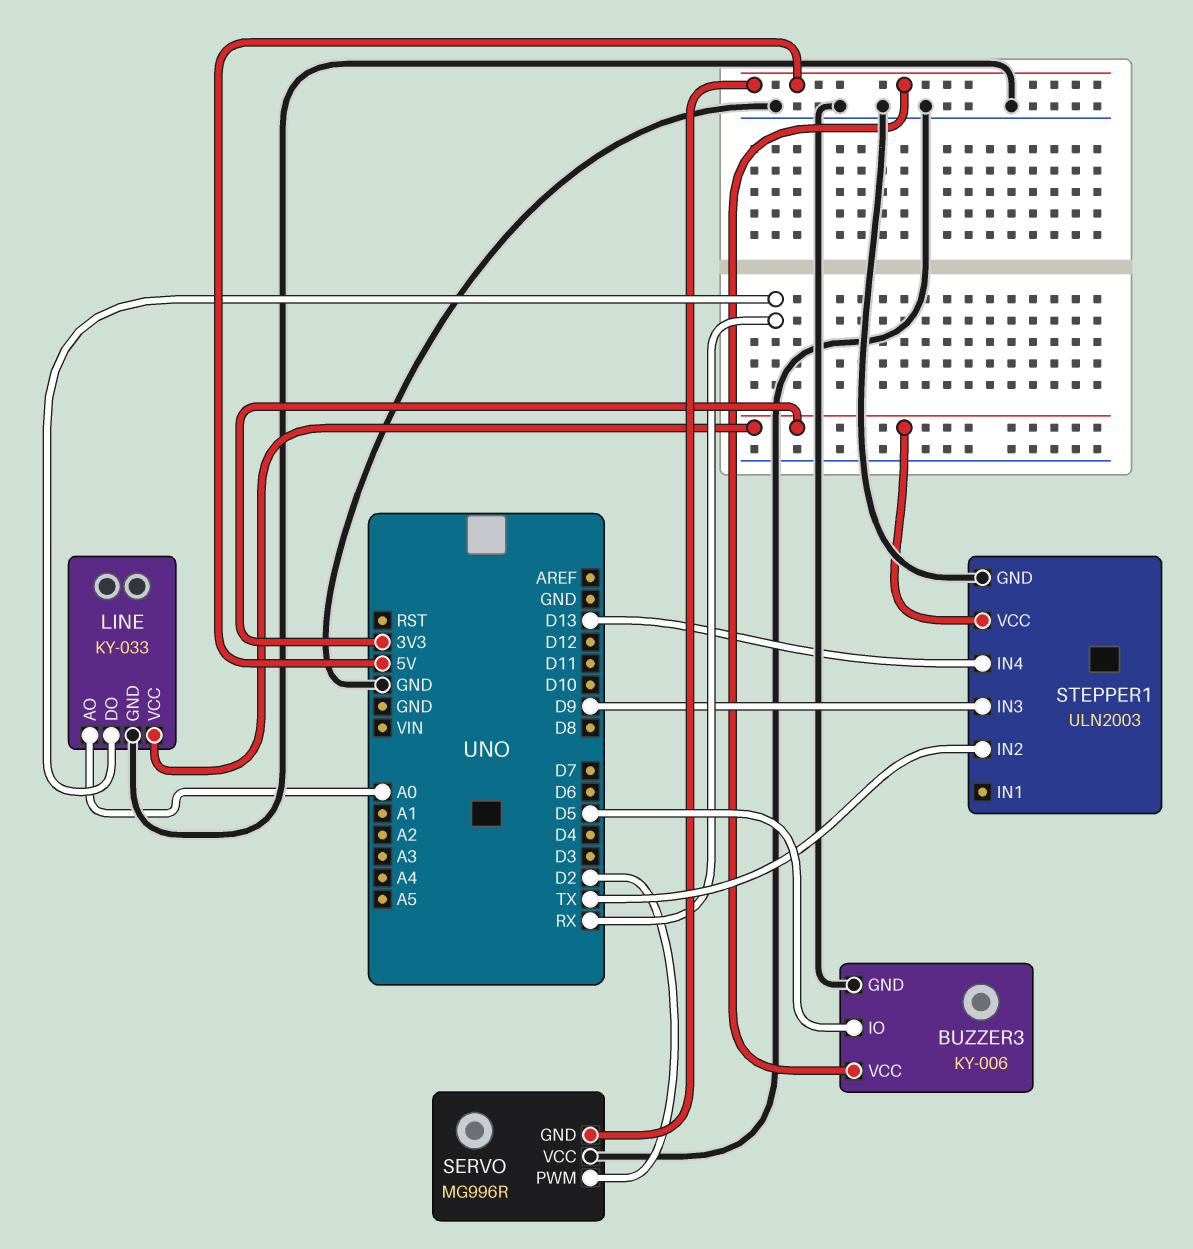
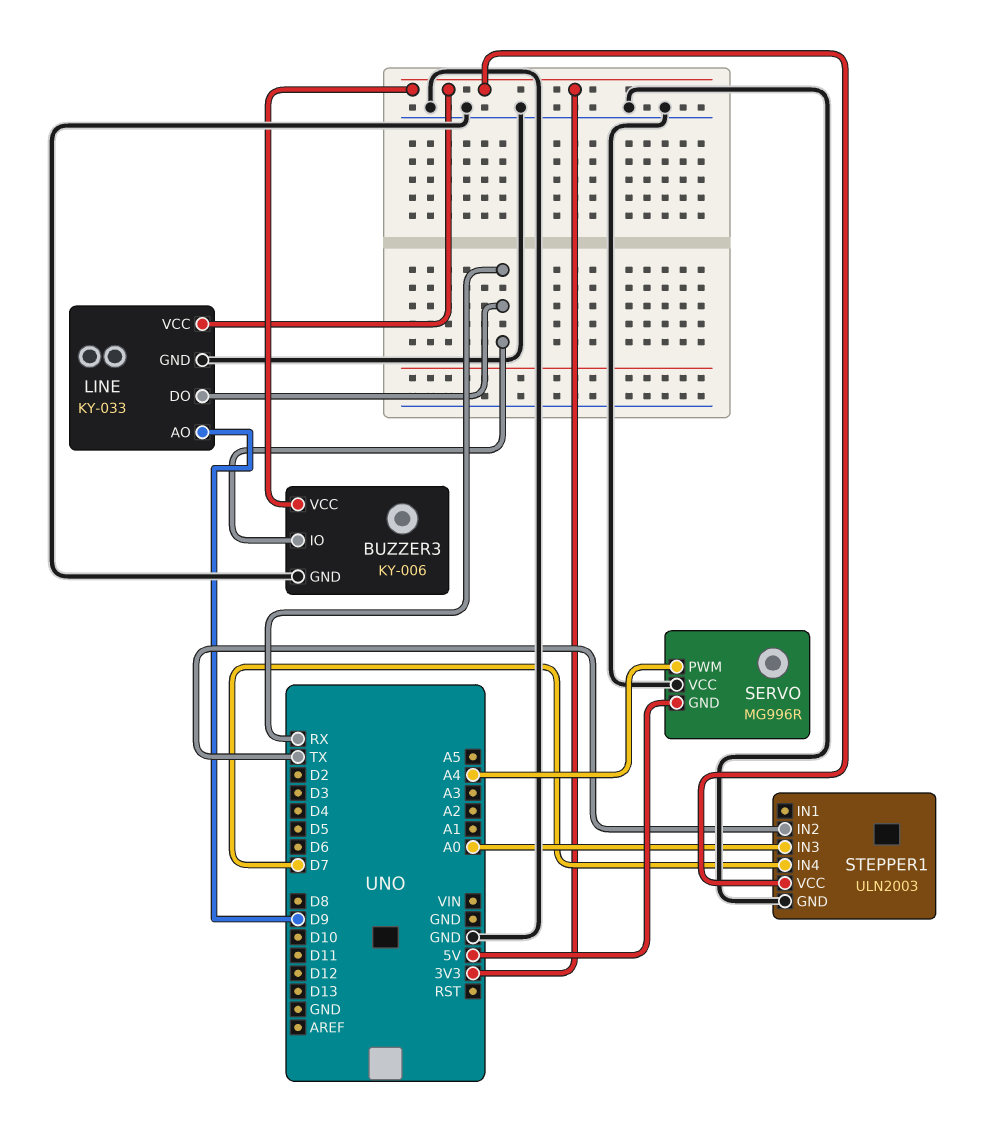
BUZZER3 pin IO: D5 -> RX
BUZZER3 pin VCC: 5V -> 3V3
LINE pin AO: A0 -> D9
SERVO pin PWM: D2 -> A4
STEPPER1 pin IN3: D9 -> A0
STEPPER1 pin IN4: D13 -> D7

